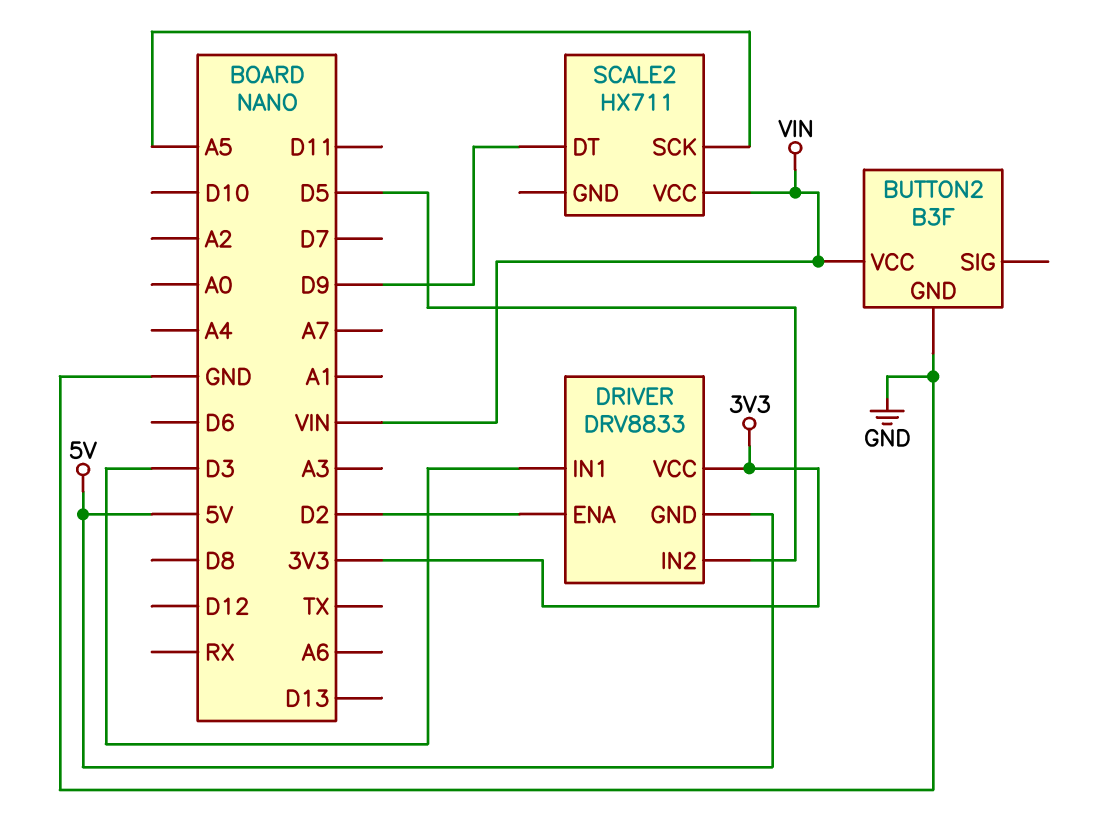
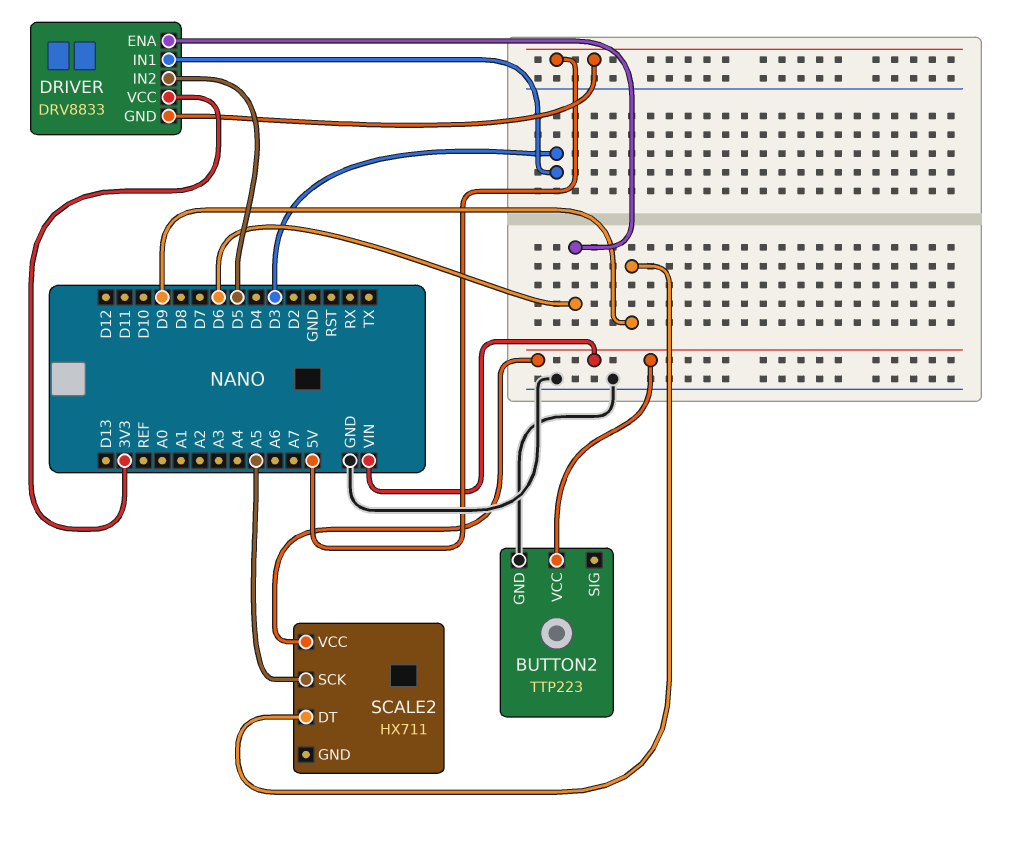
BUTTON2: B3F -> TTP223
DRIVER pin ENA: D2 -> D6

